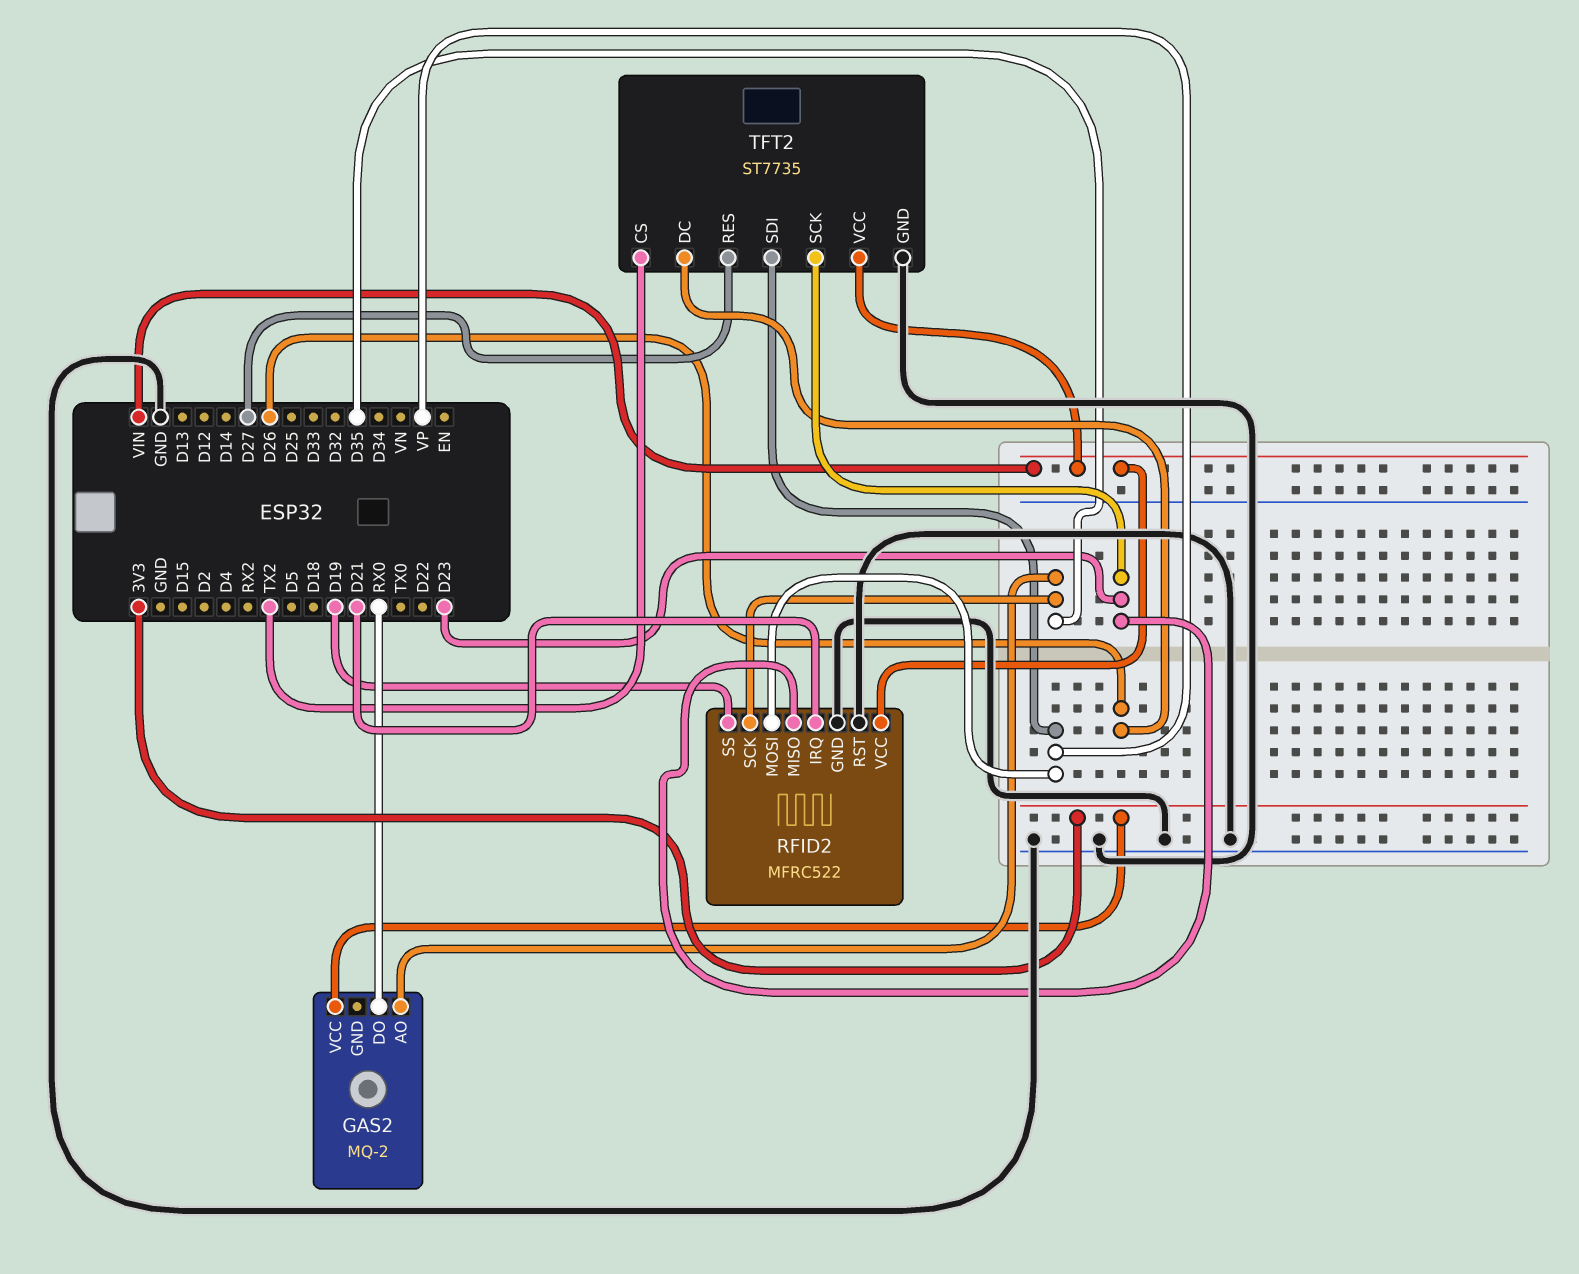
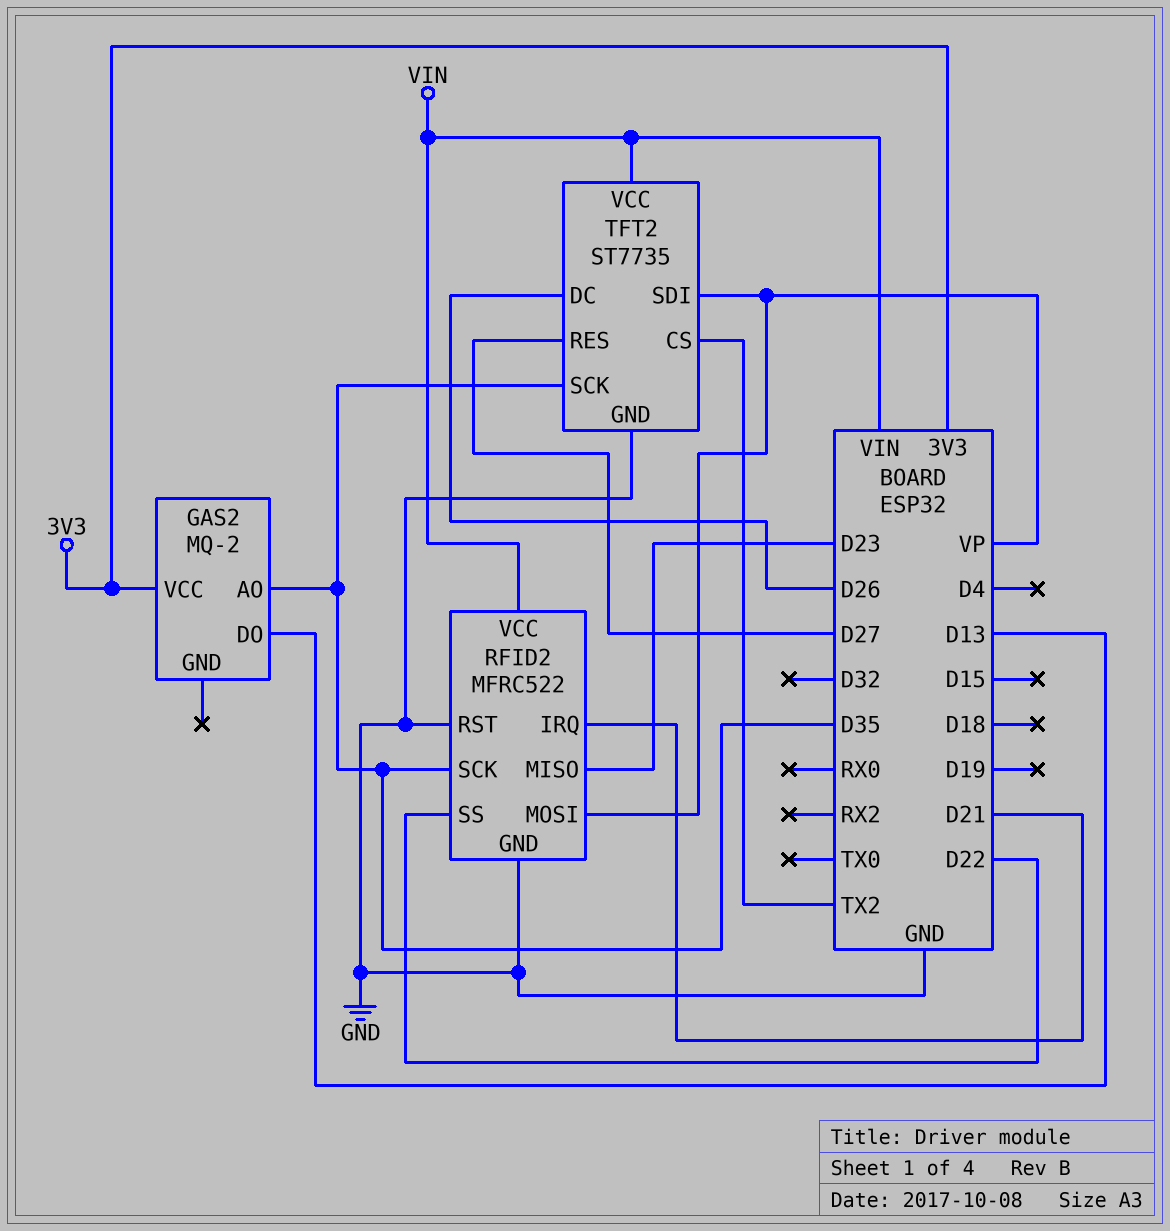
GAS2 pin DO: RX0 -> D13
RFID2 pin SS: D19 -> D22
TFT2 pin SCK: D23 -> D35

